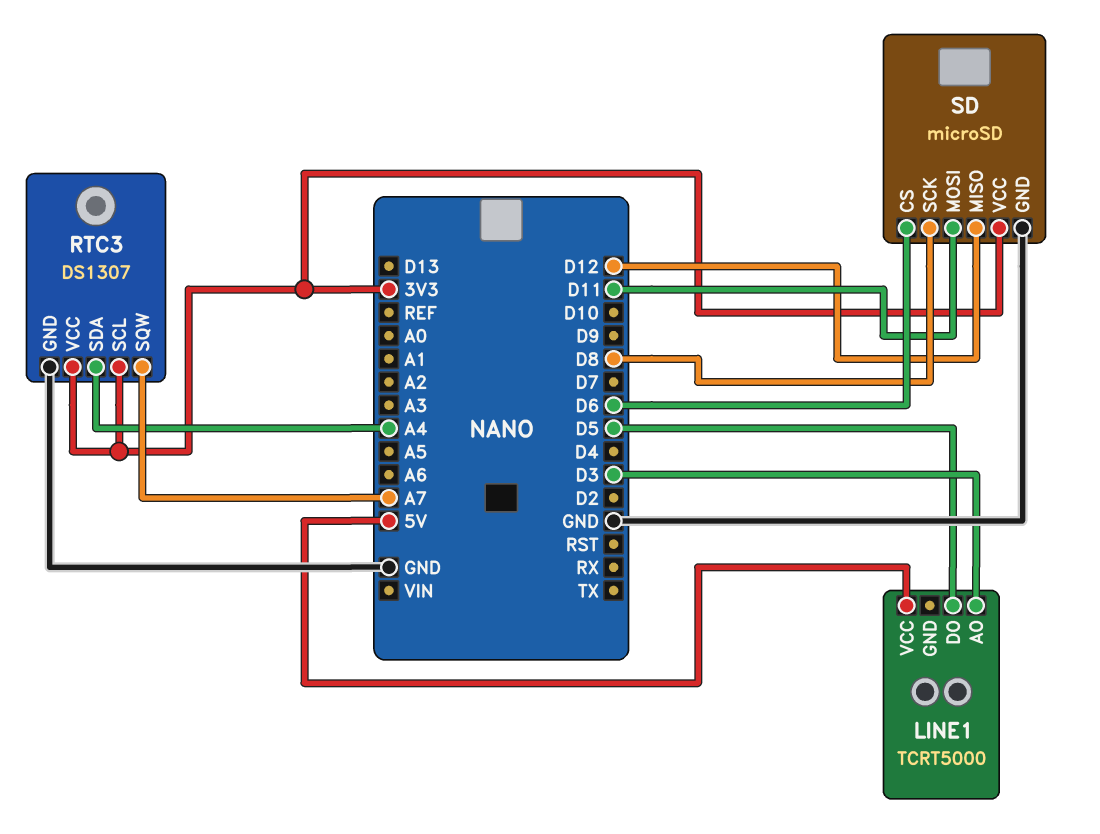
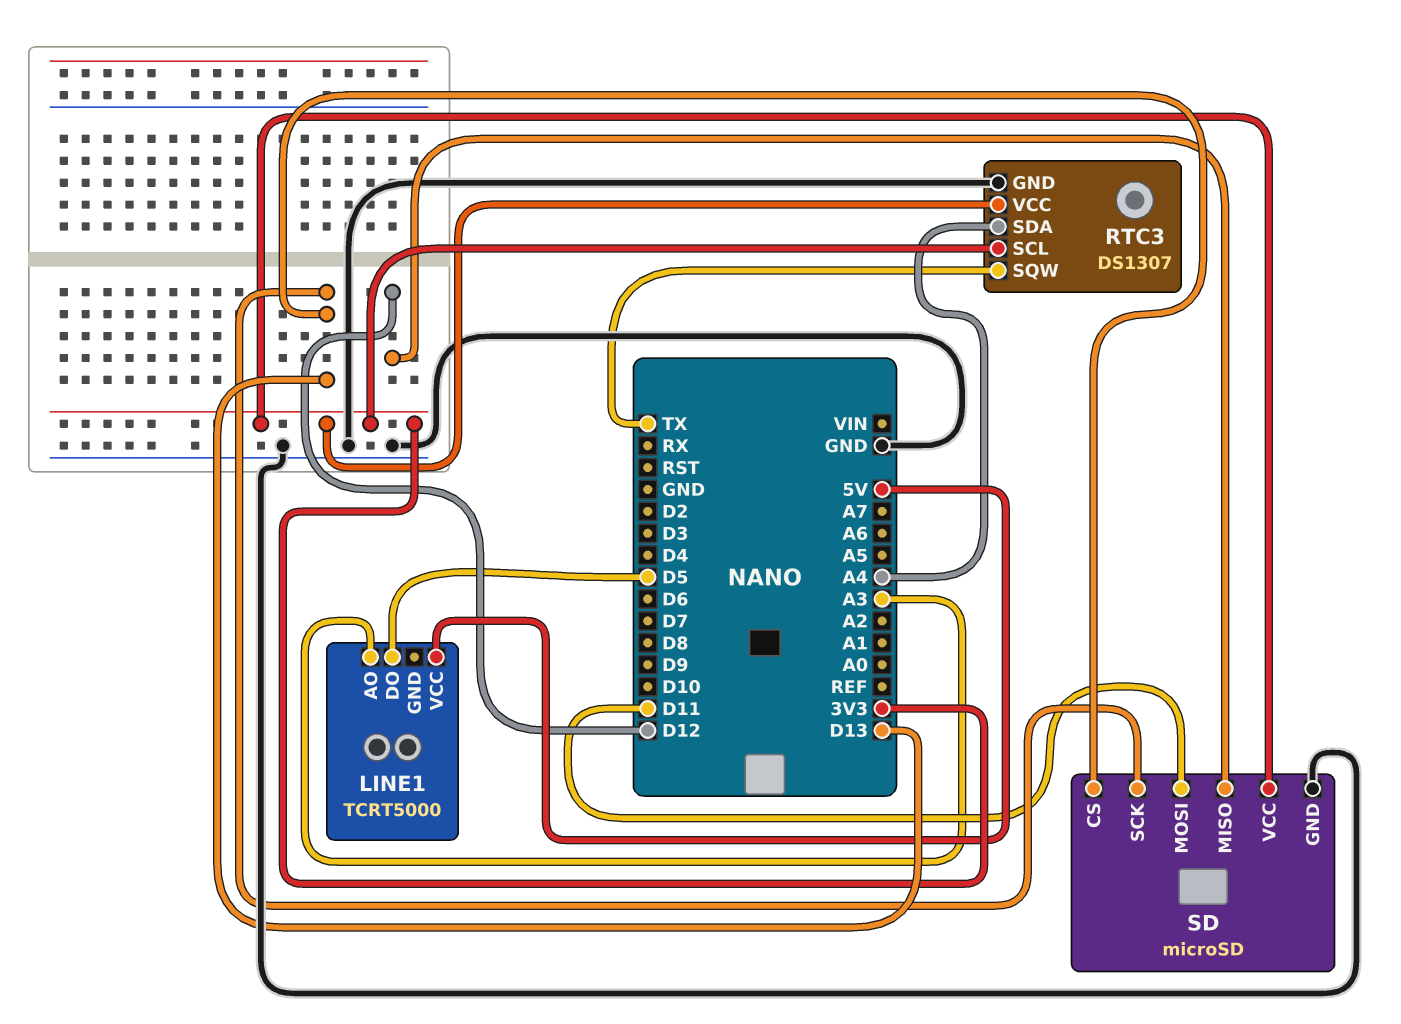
LINE1 pin AO: D3 -> A3
RTC3 pin SQW: A7 -> TX
SD pin CS: D6 -> D13
SD pin SCK: D8 -> D13

